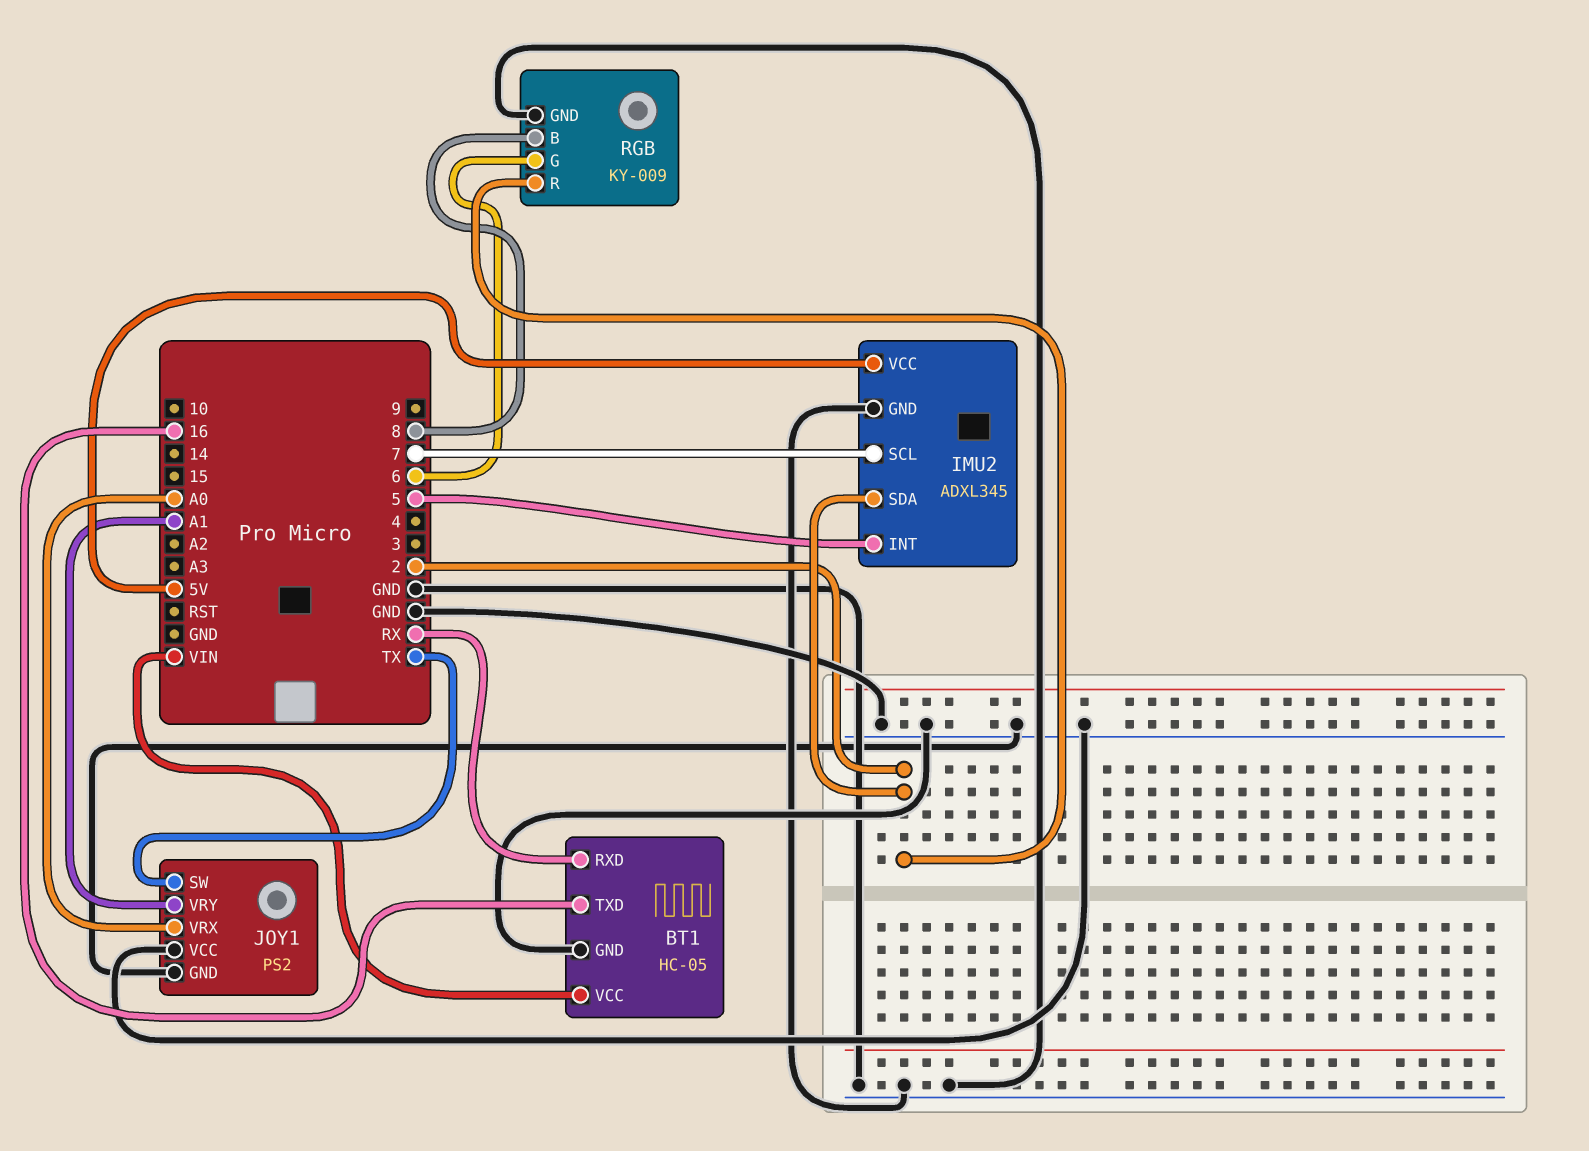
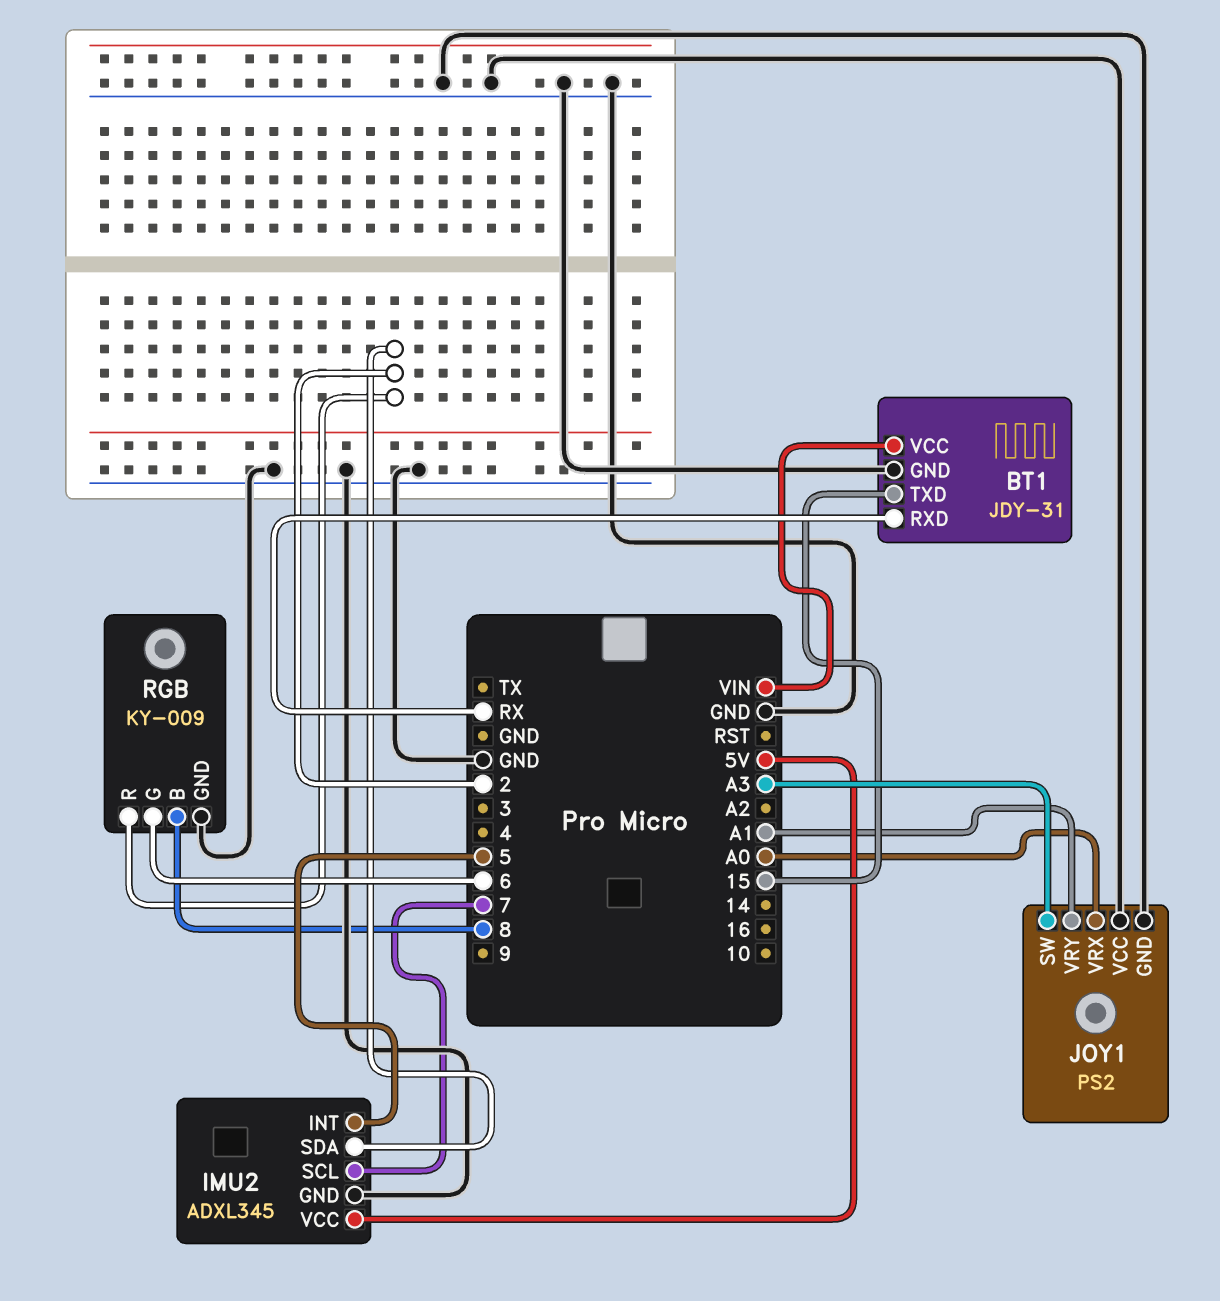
BT1: HC-05 -> JDY-31
BT1 pin TXD: 16 -> 15
JOY1 pin SW: TX -> A3

